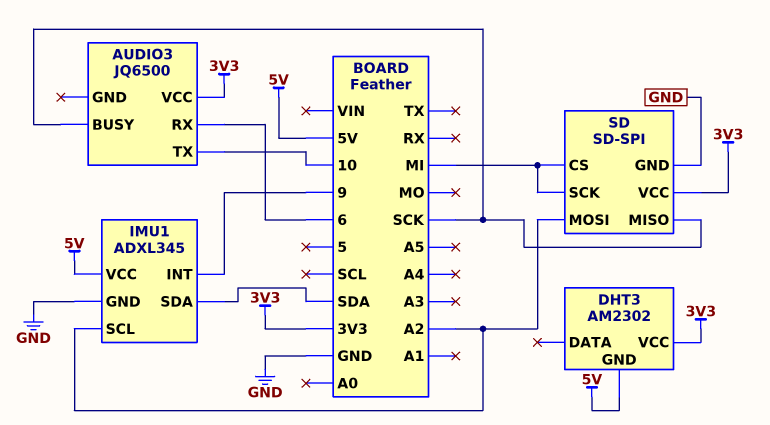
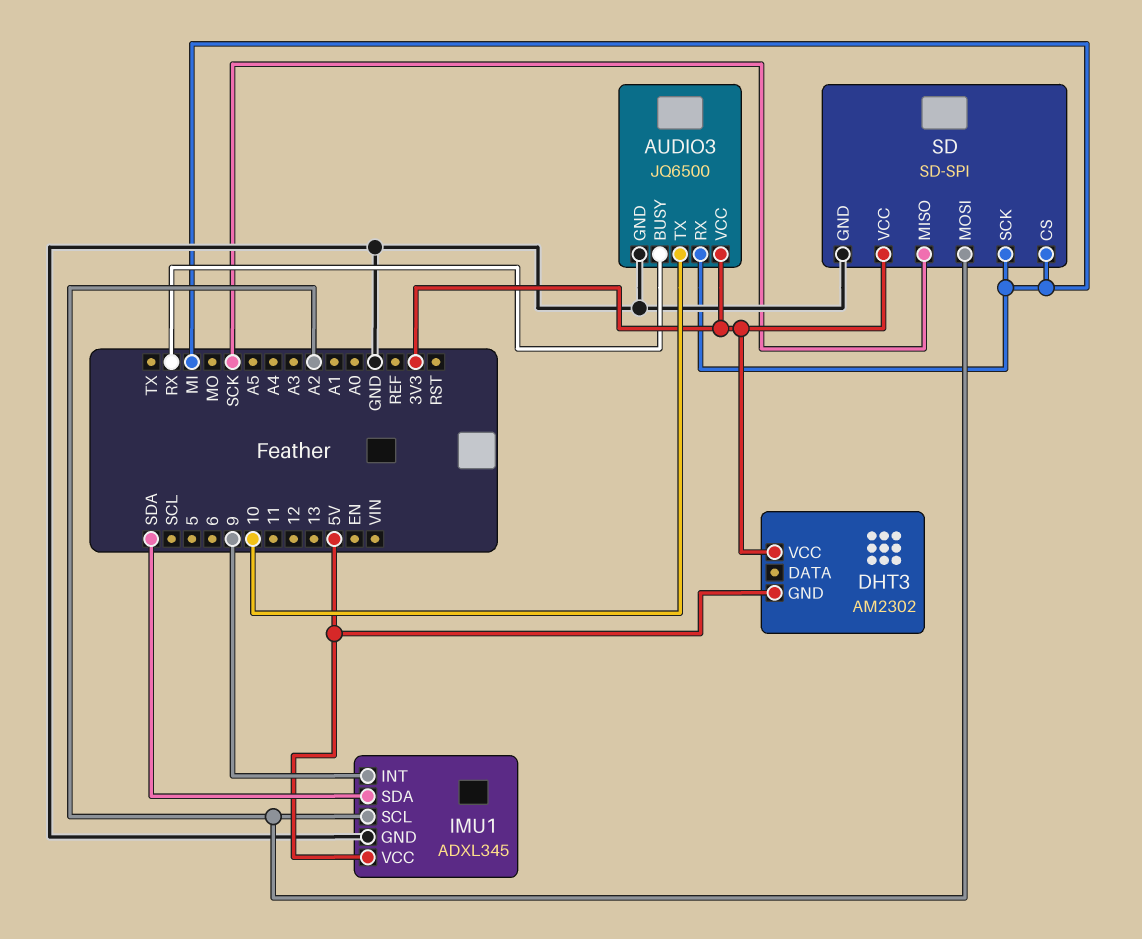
AUDIO3 pin BUSY: SCK -> RX
AUDIO3 pin GND: none -> GND
AUDIO3 pin RX: 6 -> MI

